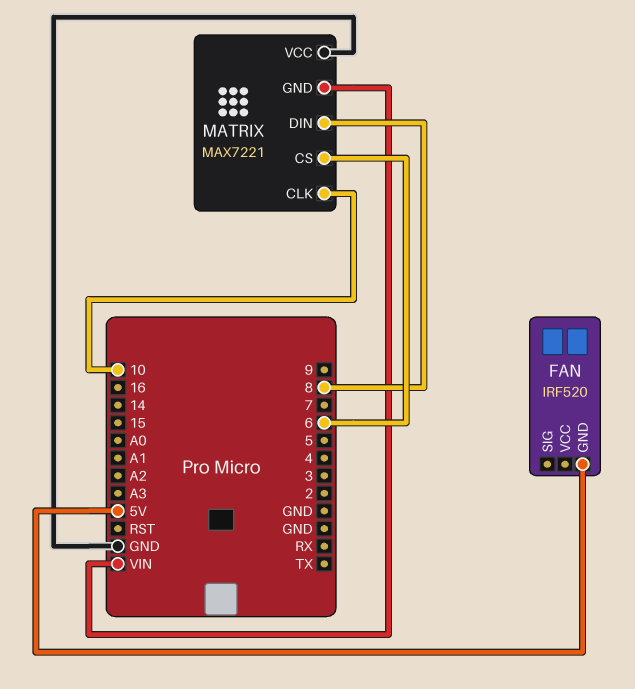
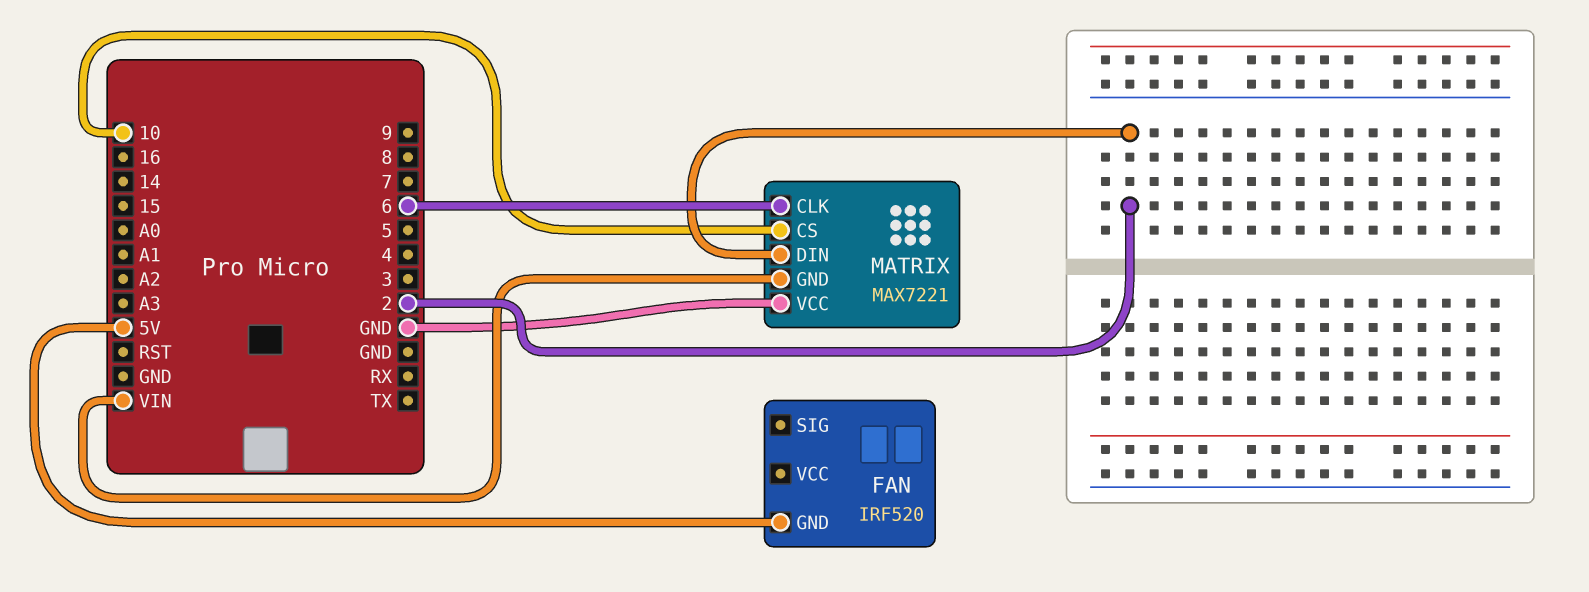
MATRIX pin CLK: 10 -> 6
MATRIX pin CS: 6 -> 10
MATRIX pin DIN: 8 -> 2

